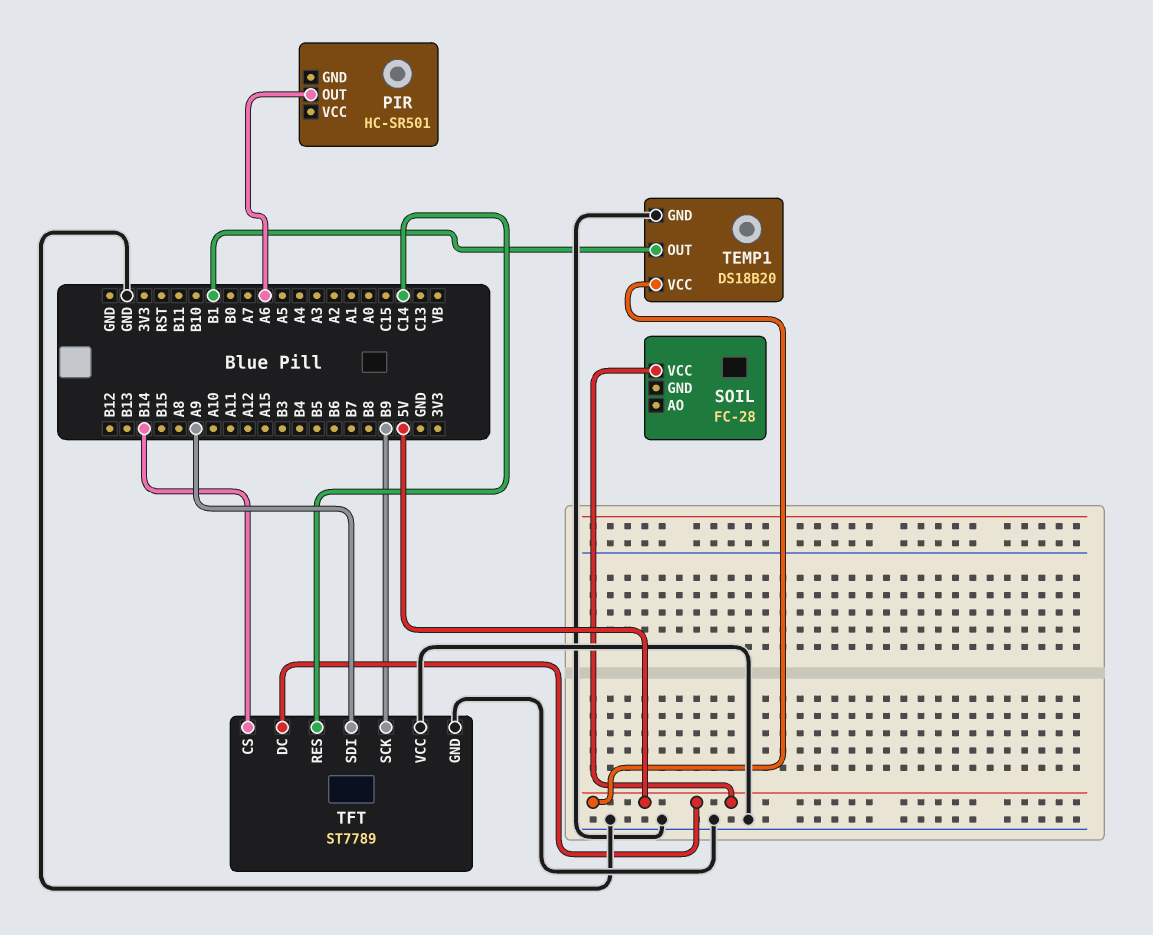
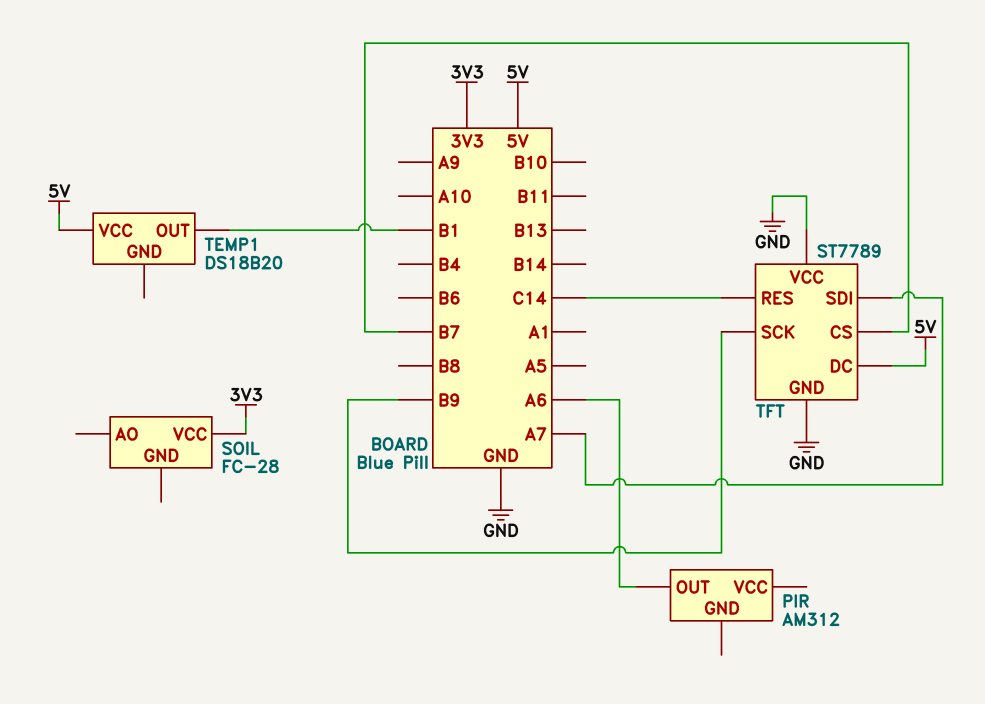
PIR: HC-SR501 -> AM312
SOIL pin VCC: 5V -> 3V3
TEMP1 pin GND: GND -> none
TFT pin CS: B14 -> B7
TFT pin SDI: A9 -> A7

